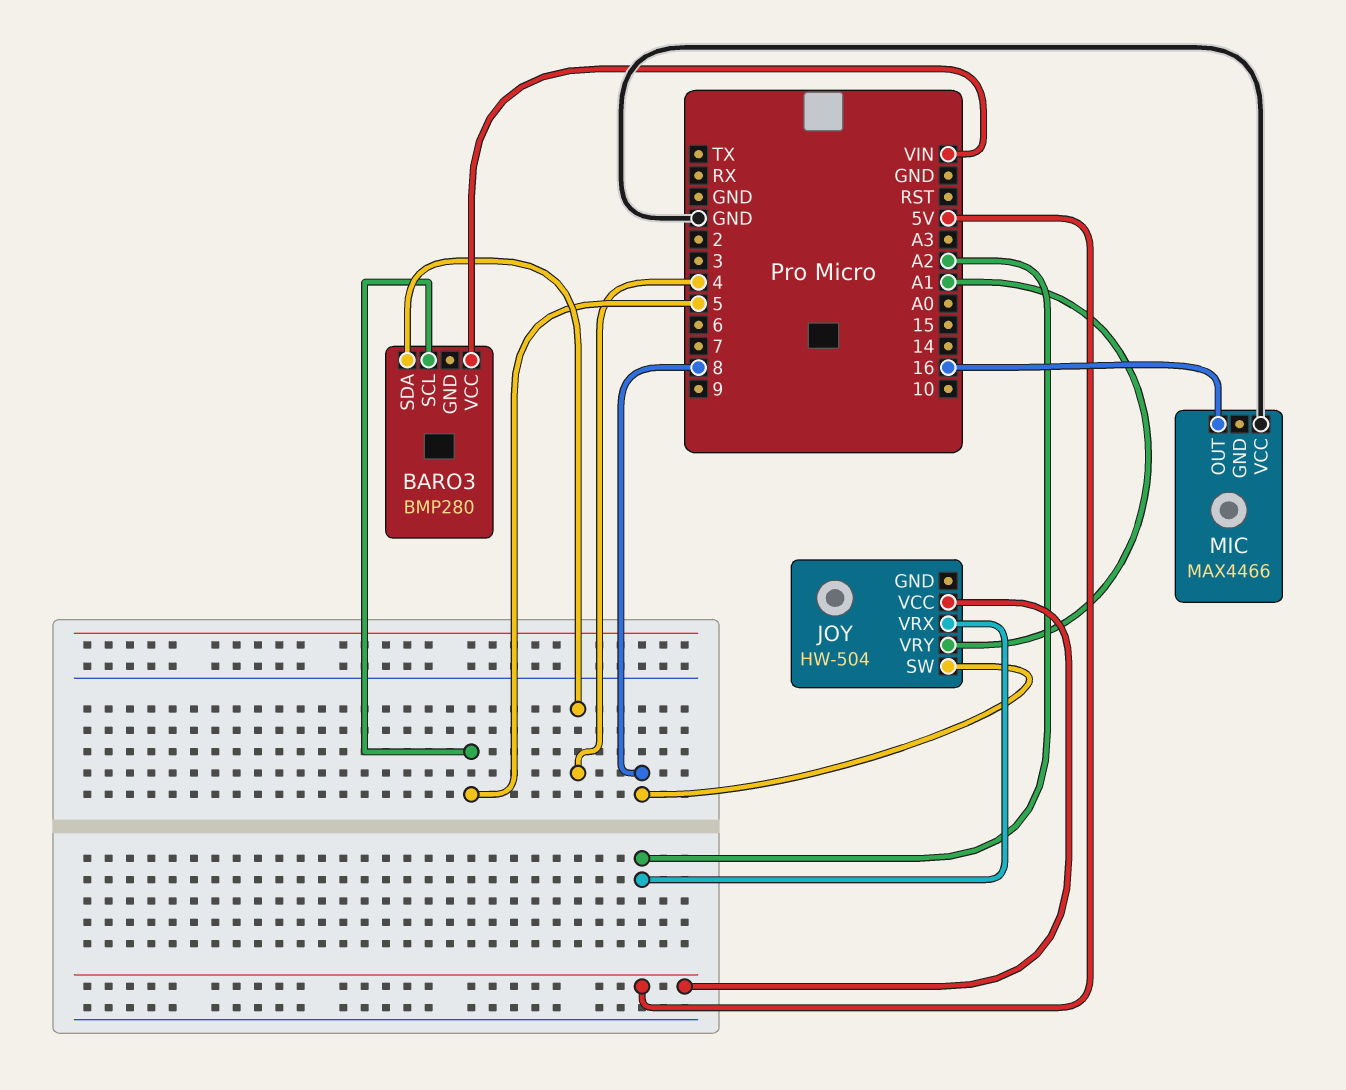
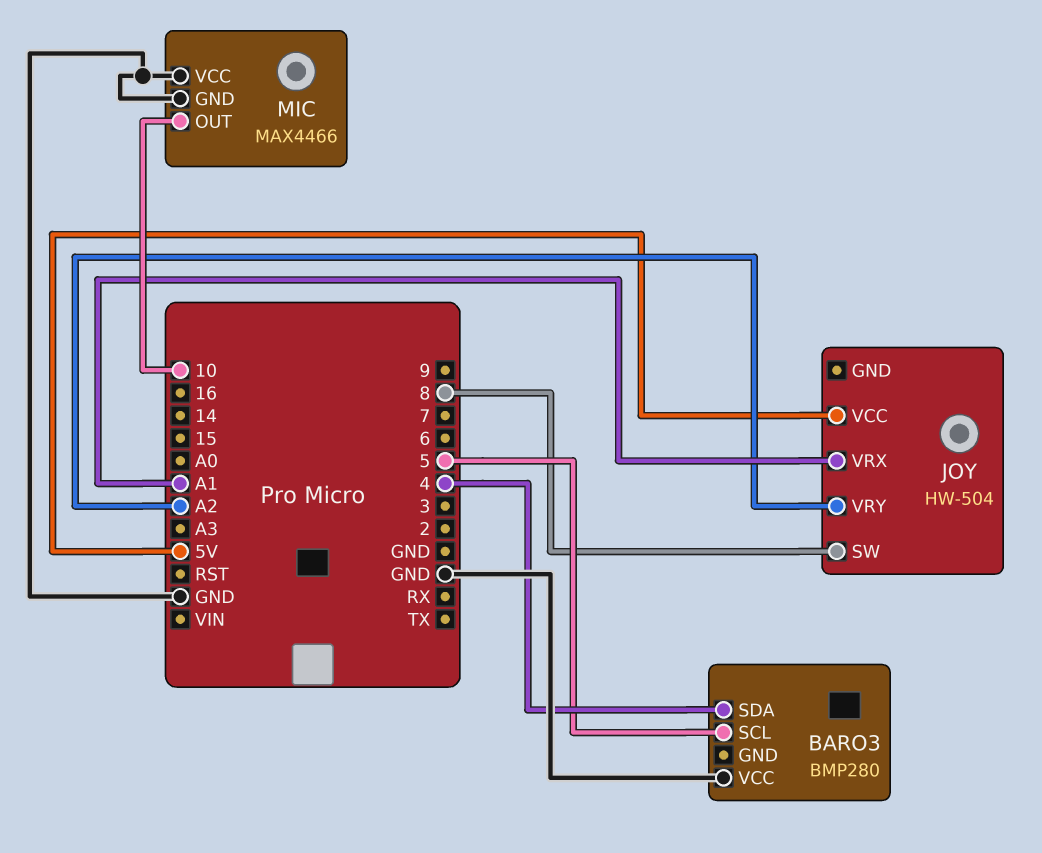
BARO3 pin VCC: VIN -> GND
JOY pin VRX: A2 -> A1
JOY pin VRY: A1 -> A2
MIC pin GND: none -> GND
MIC pin OUT: 16 -> 10

